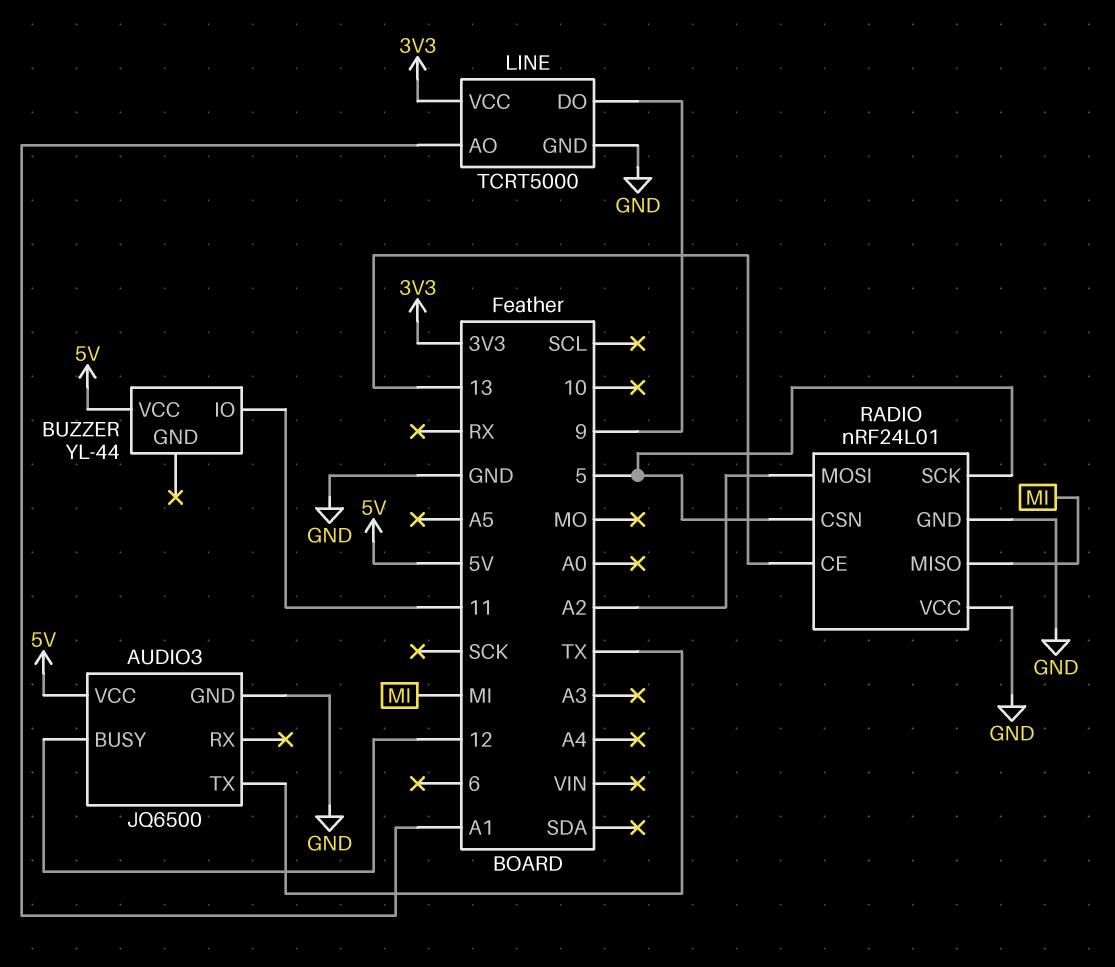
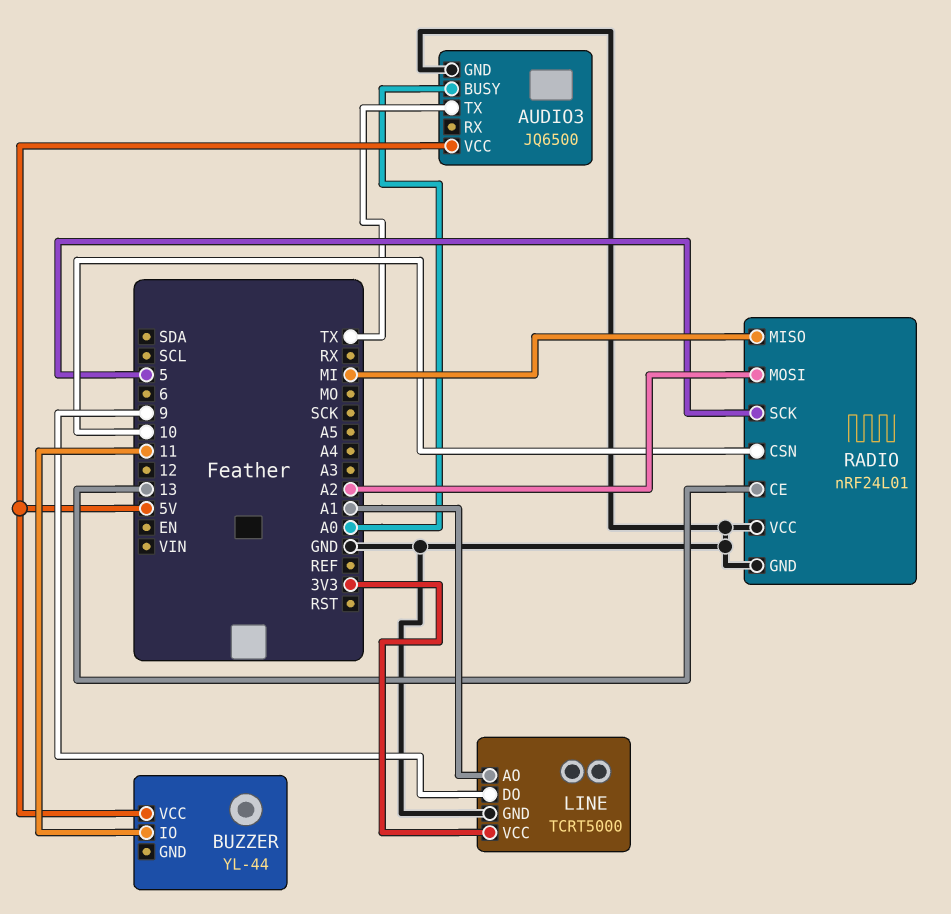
AUDIO3 pin BUSY: 12 -> A0
RADIO pin CSN: 5 -> 10

